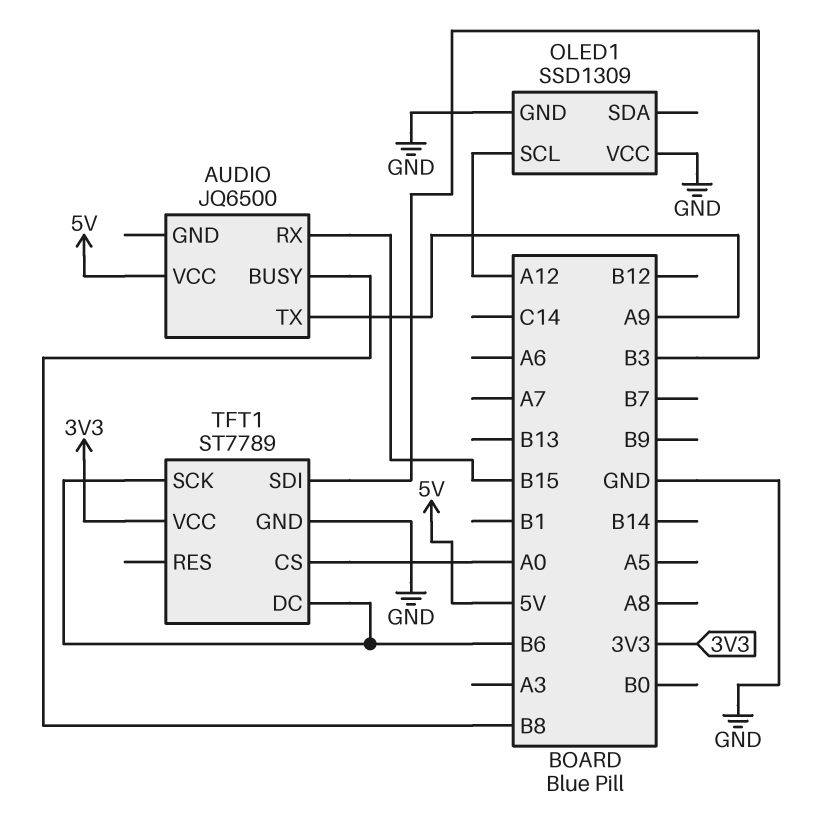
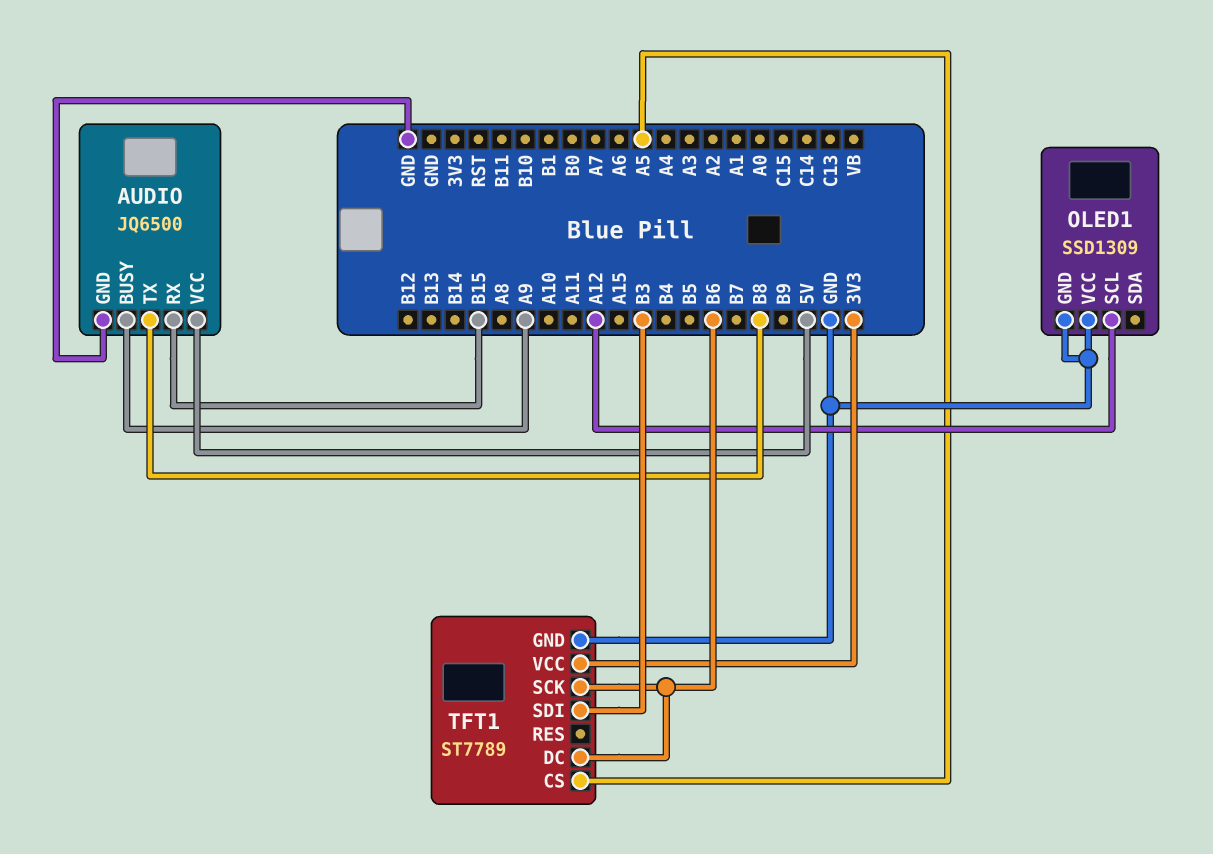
AUDIO pin BUSY: B8 -> A9
AUDIO pin GND: none -> GND
AUDIO pin TX: A9 -> B8
TFT1 pin CS: A0 -> A5

